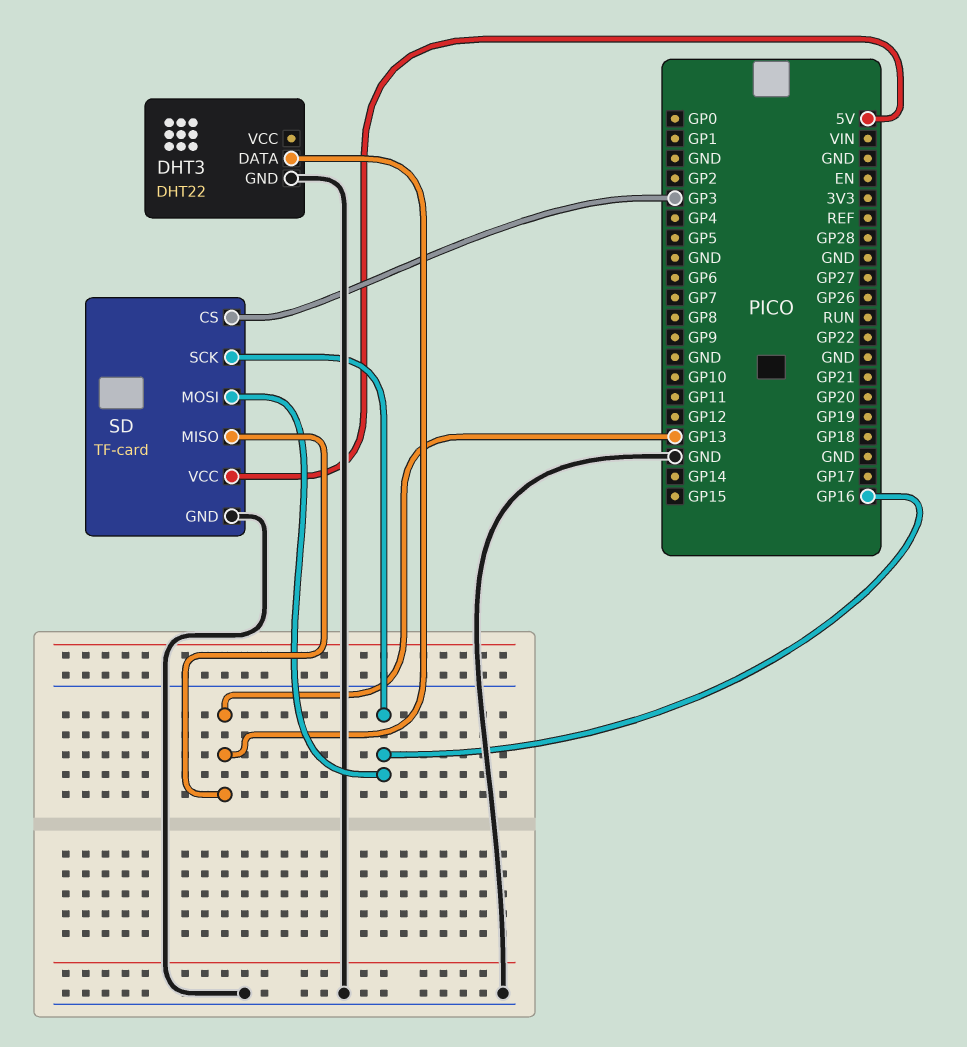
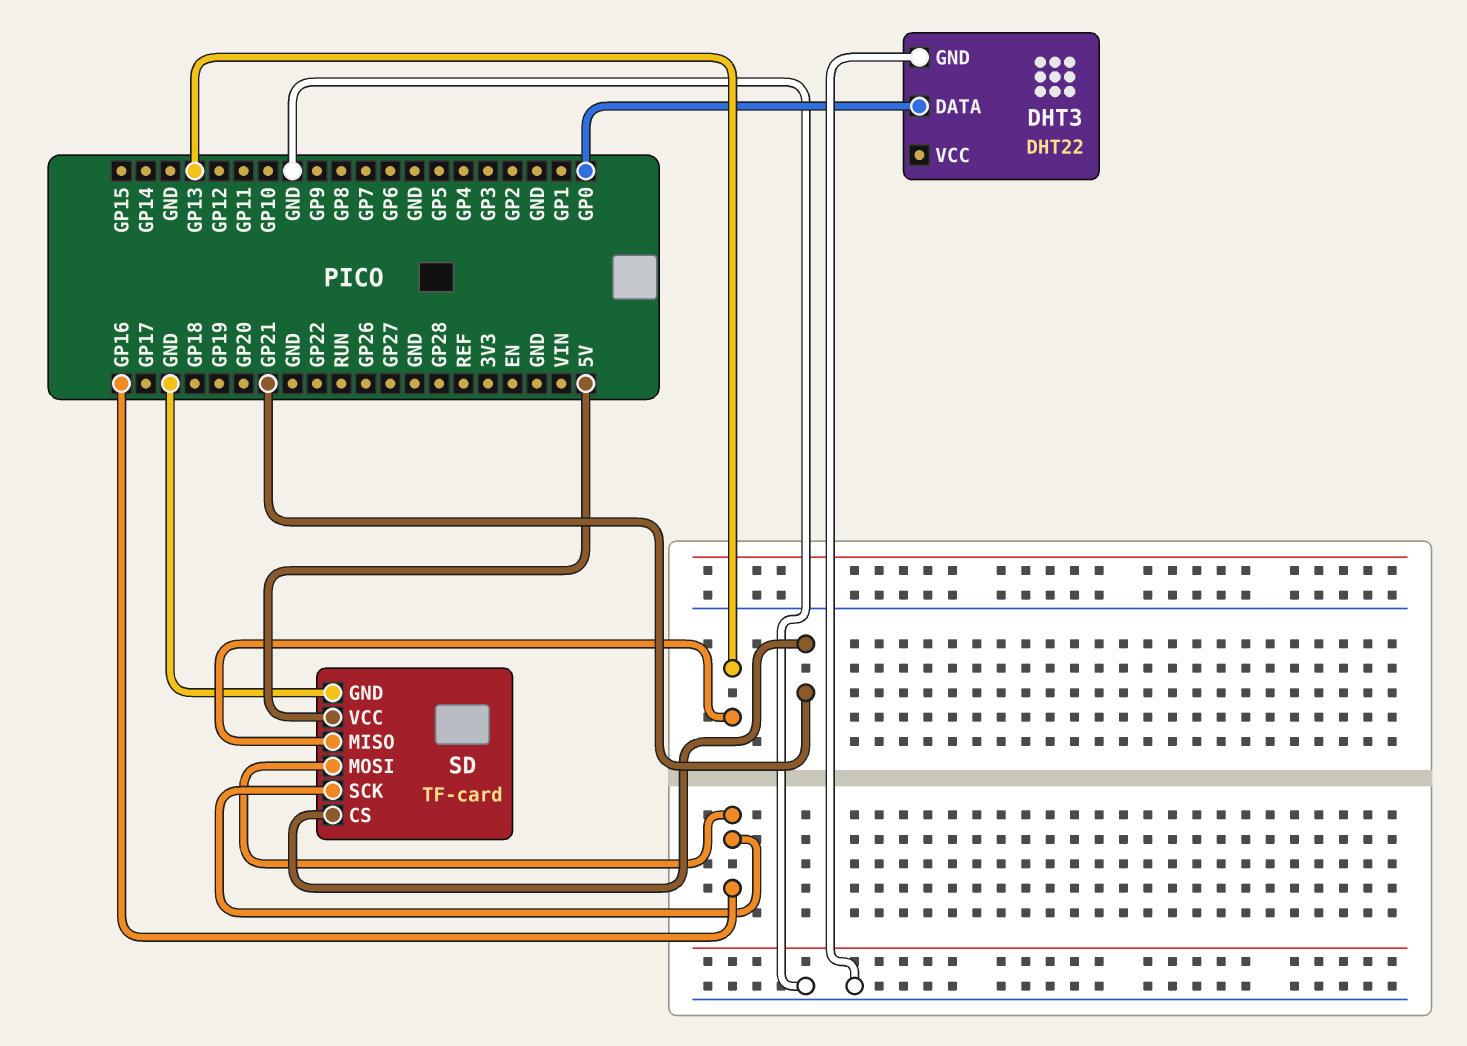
DHT3 pin DATA: GP13 -> GP0
SD pin CS: GP3 -> GP21

